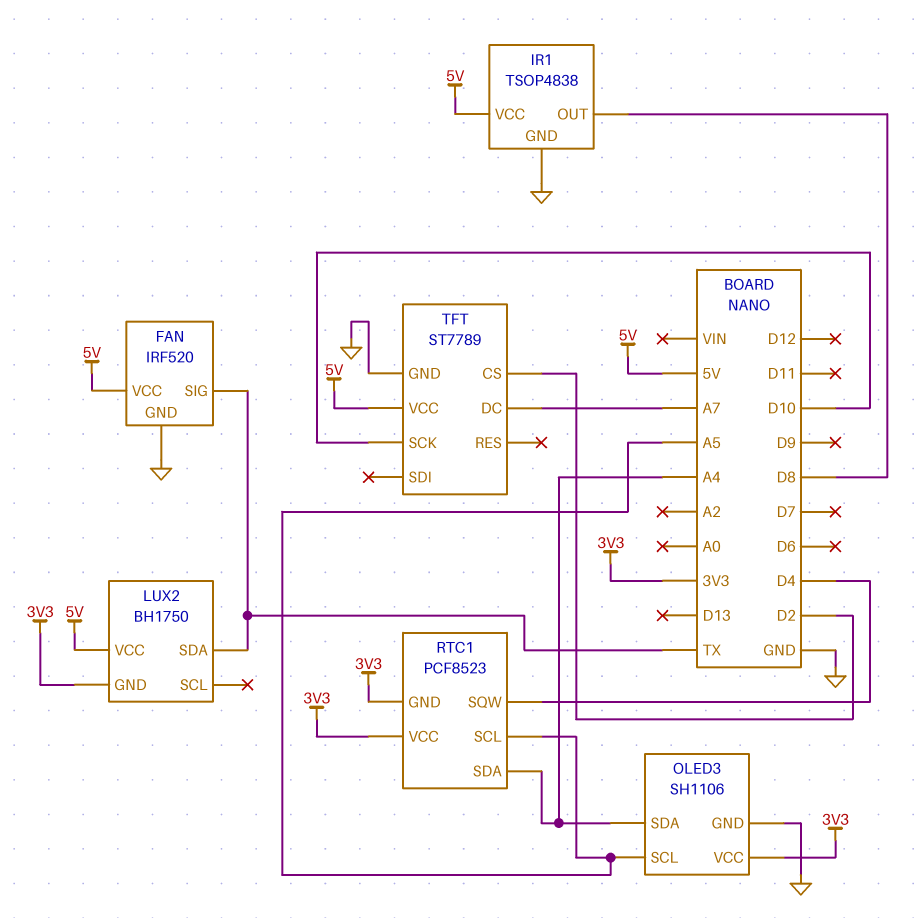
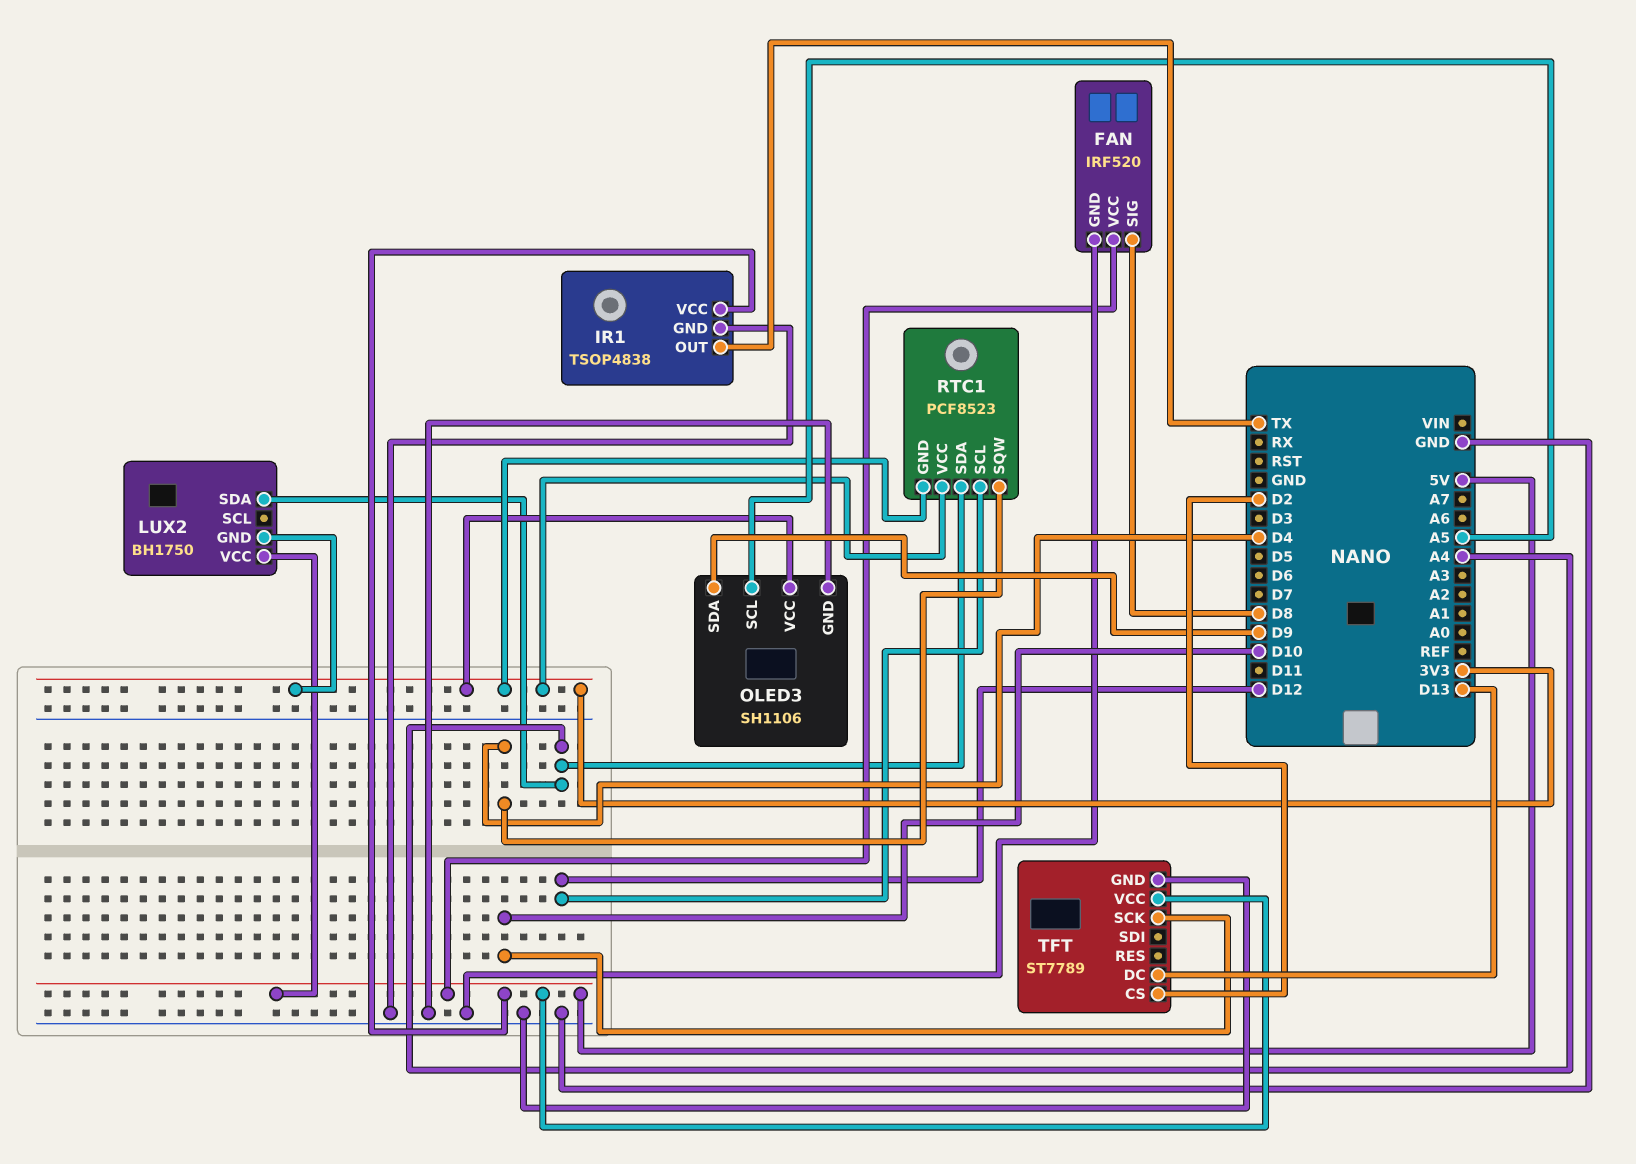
FAN pin SIG: TX -> D8
IR1 pin OUT: D8 -> TX
LUX2 pin SDA: TX -> A4
OLED3 pin SDA: A4 -> D9
RTC1 pin SCL: A5 -> D12
TFT pin DC: A7 -> D13

